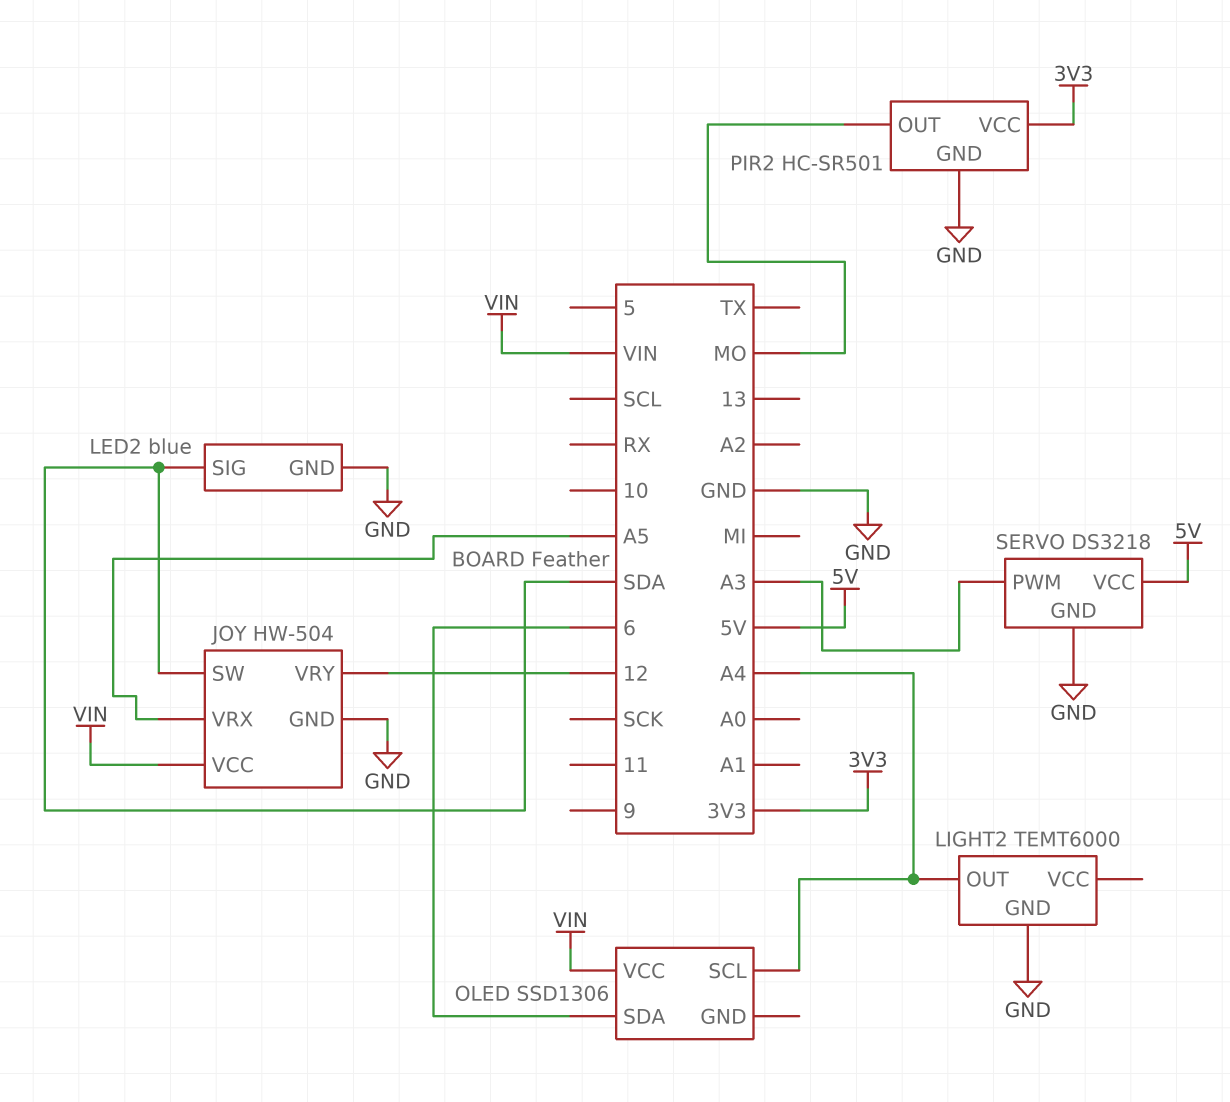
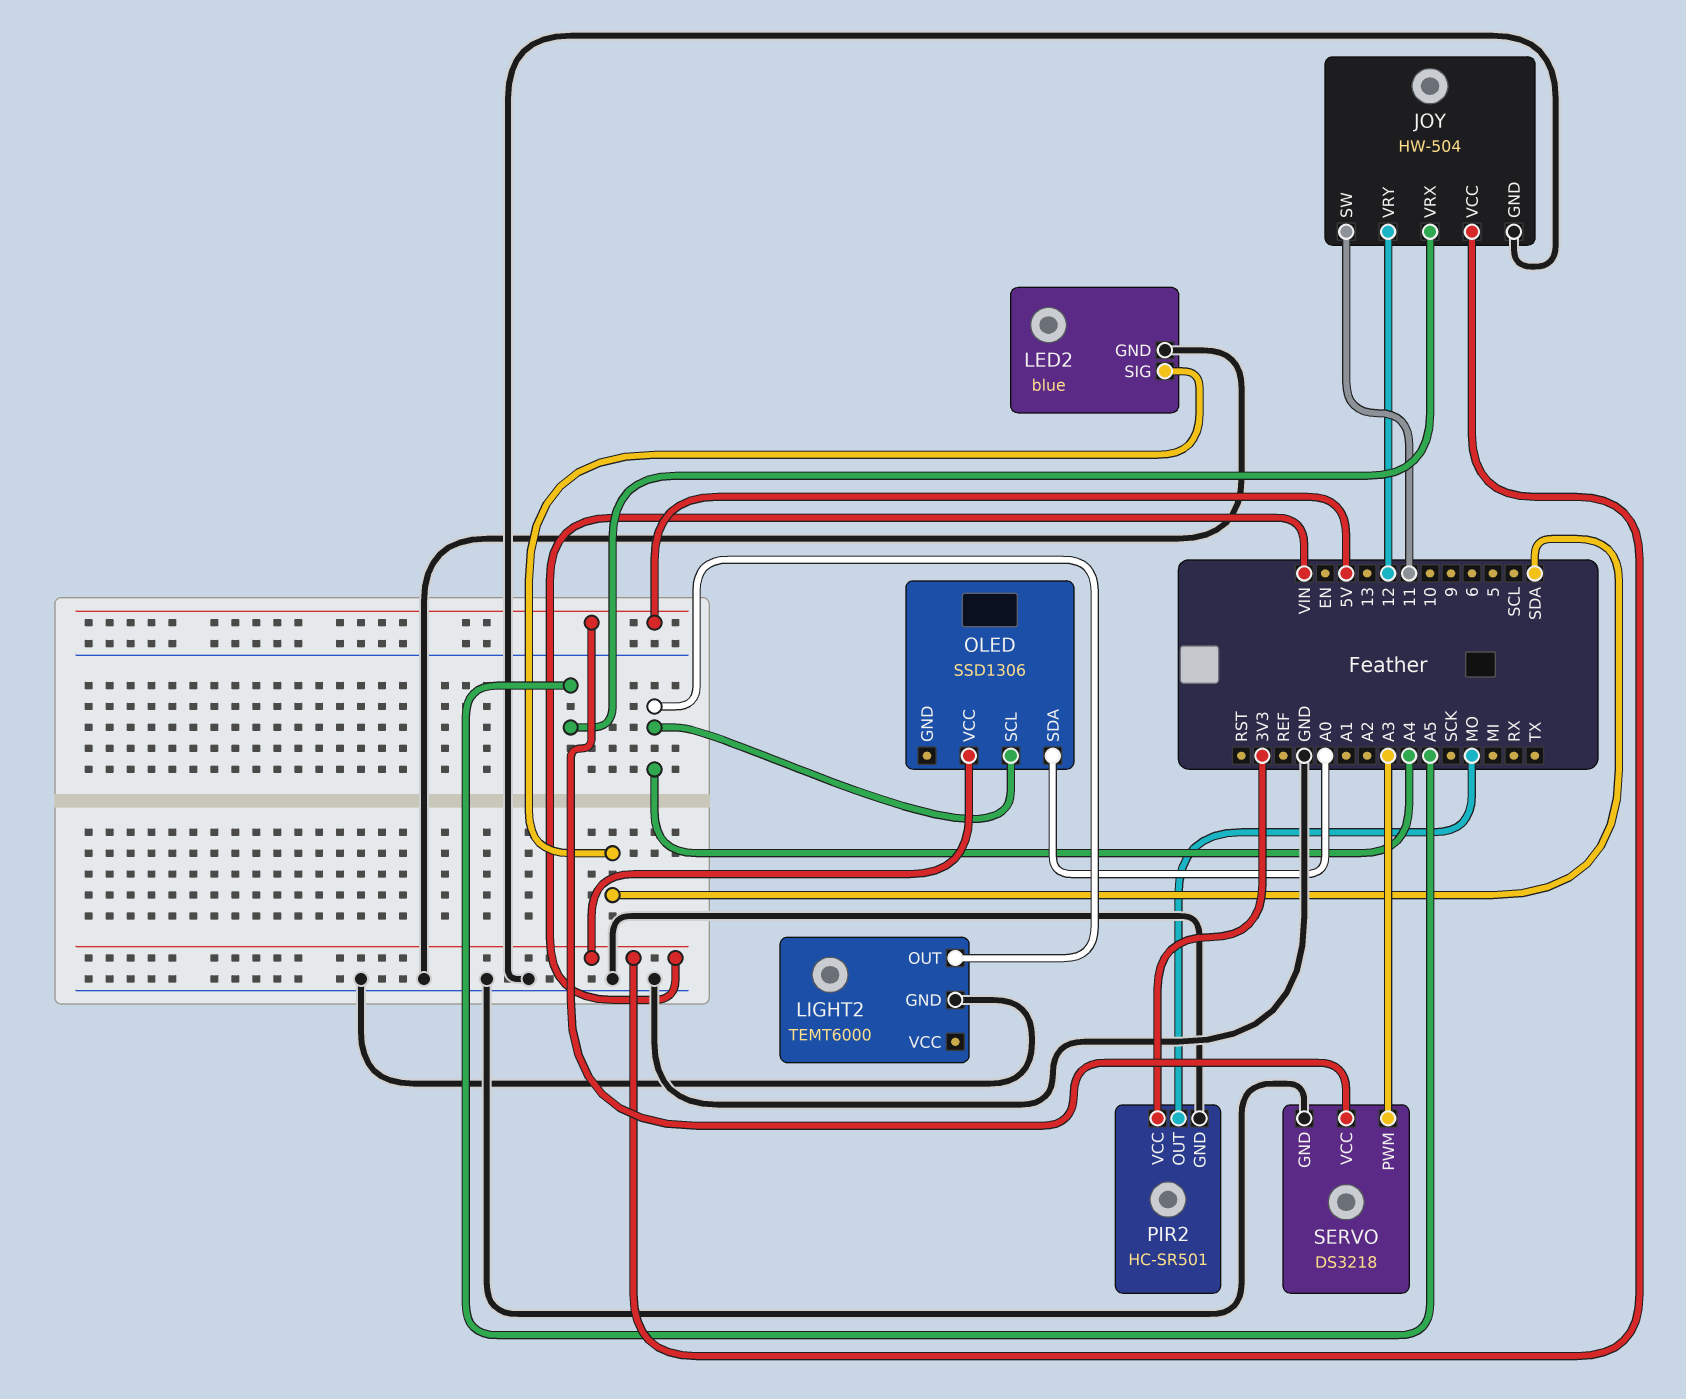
JOY pin SW: SDA -> 11
OLED pin SDA: 6 -> A0

